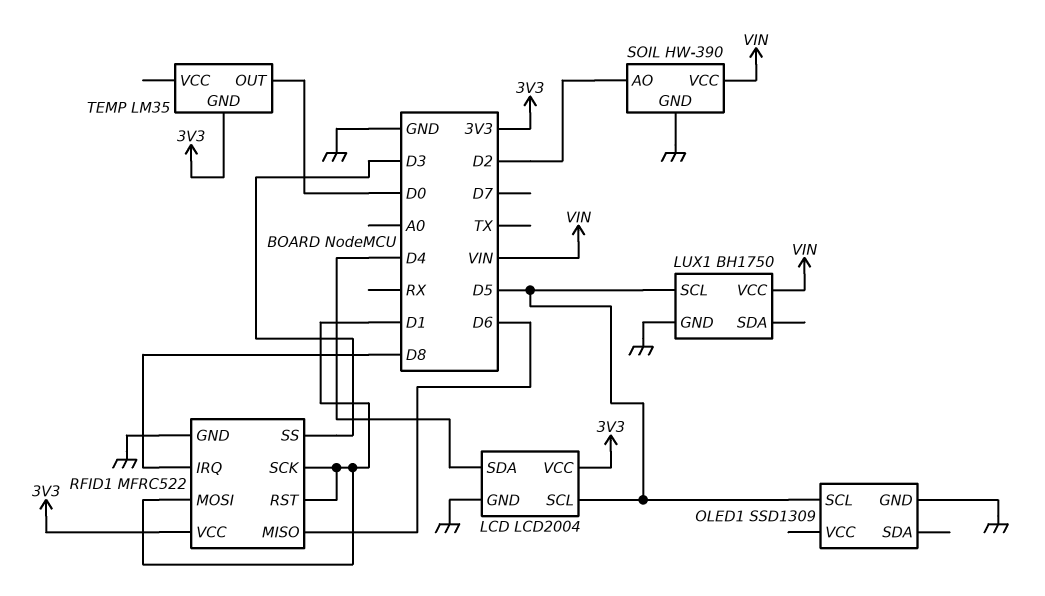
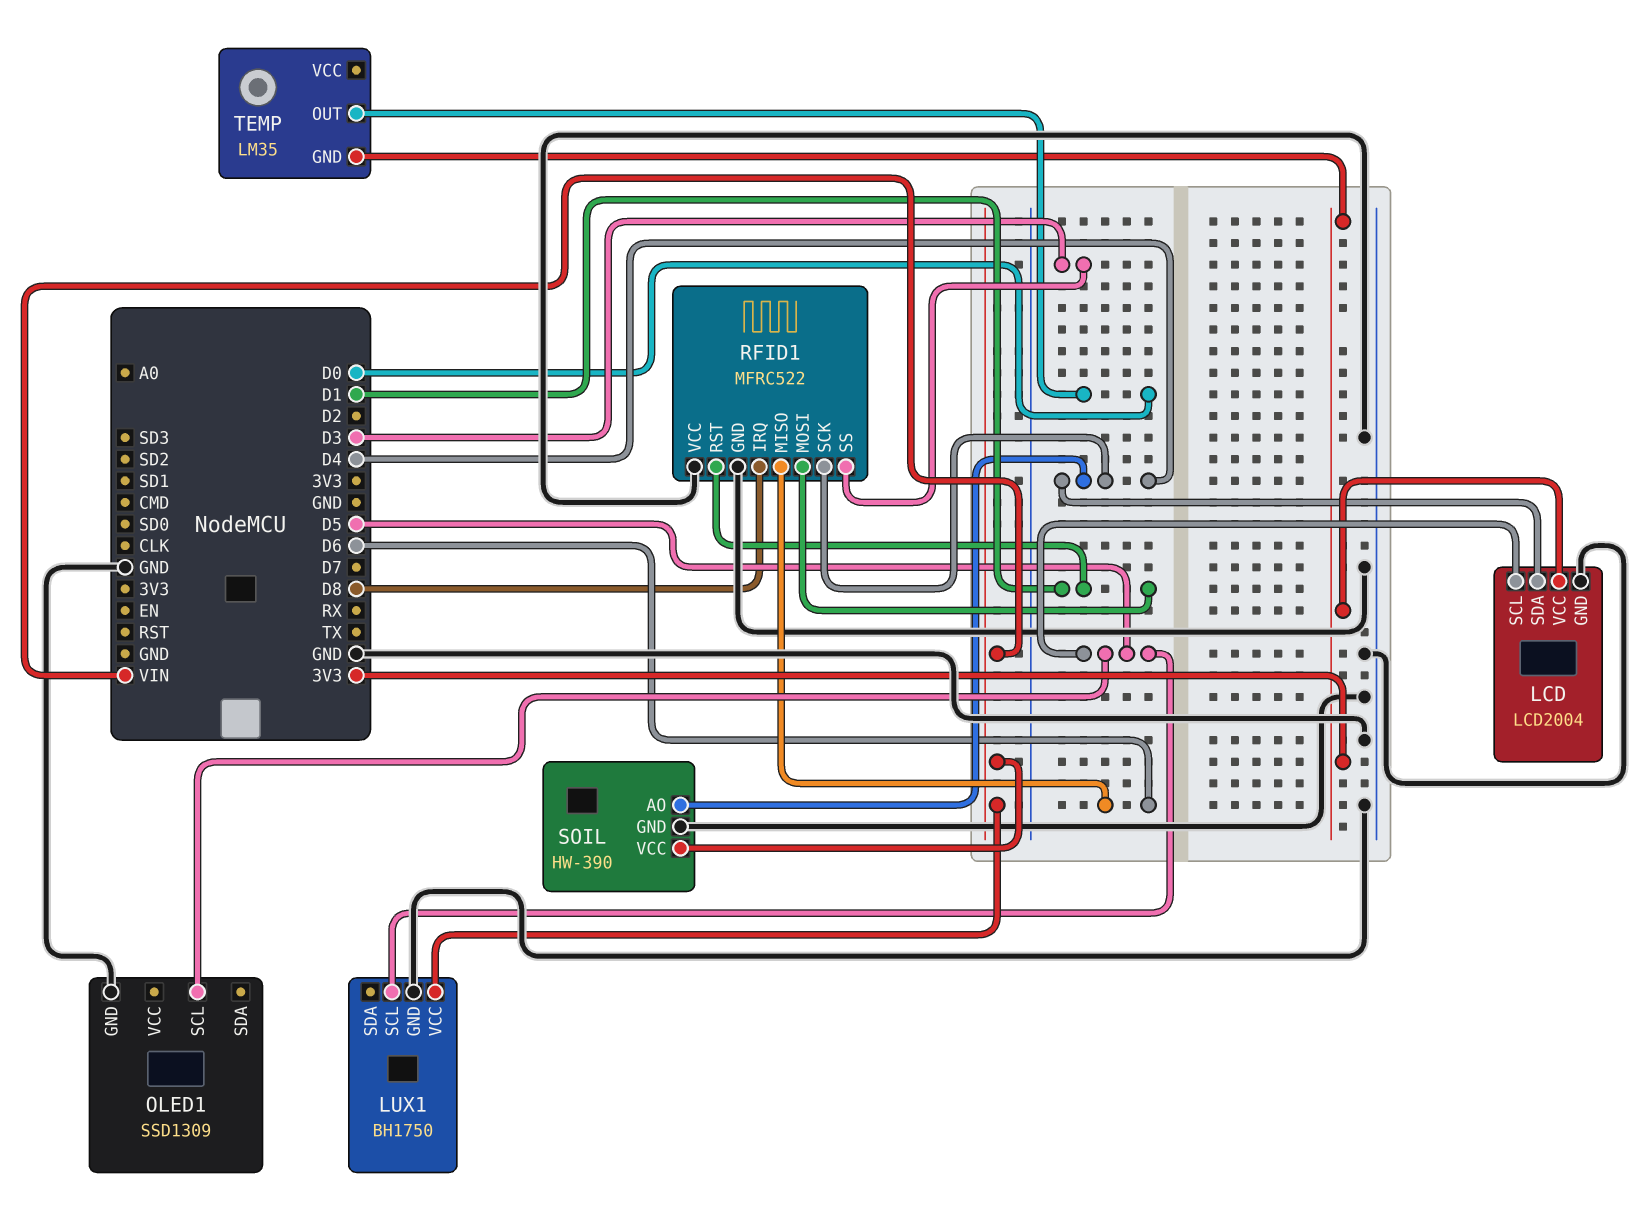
RFID1 pin SCK: D1 -> D4
RFID1 pin VCC: 3V3 -> GND
SOIL pin AO: D2 -> D4

